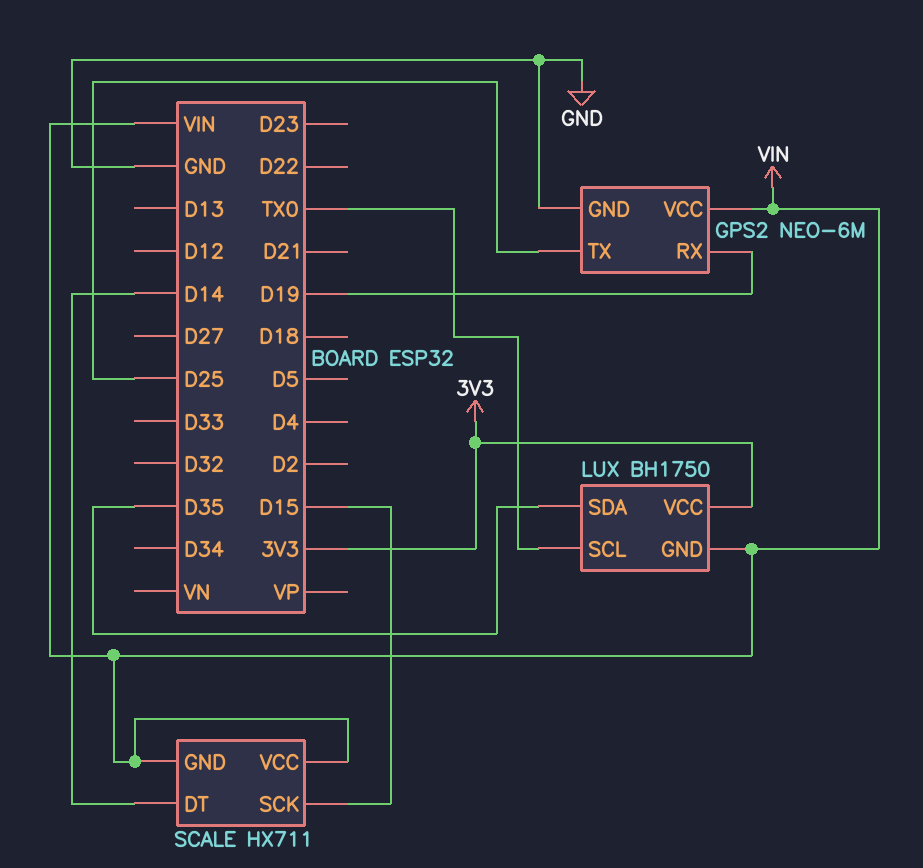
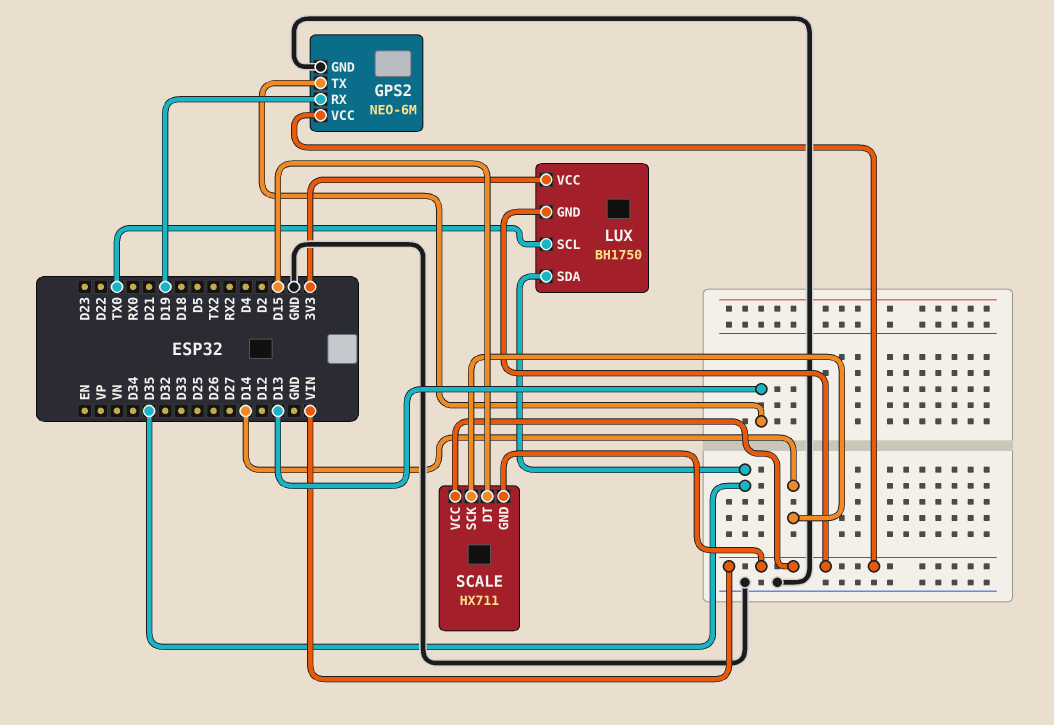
GPS2 pin TX: D25 -> D13
SCALE pin DT: D14 -> D15
SCALE pin SCK: D15 -> D14

